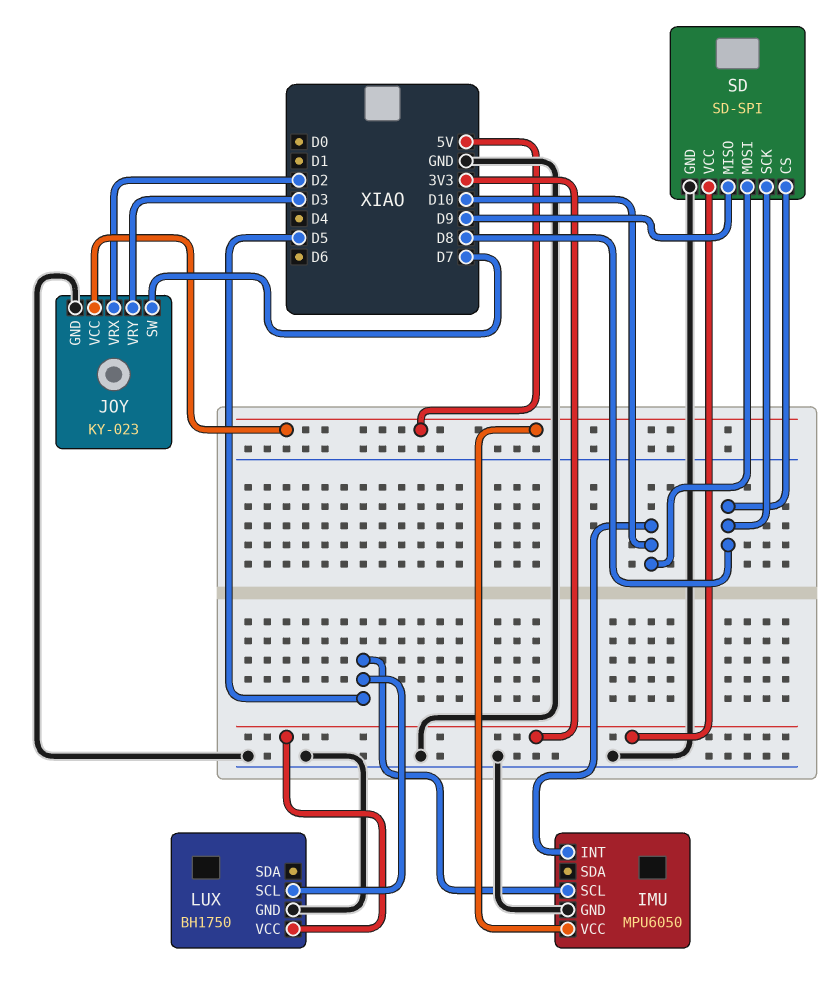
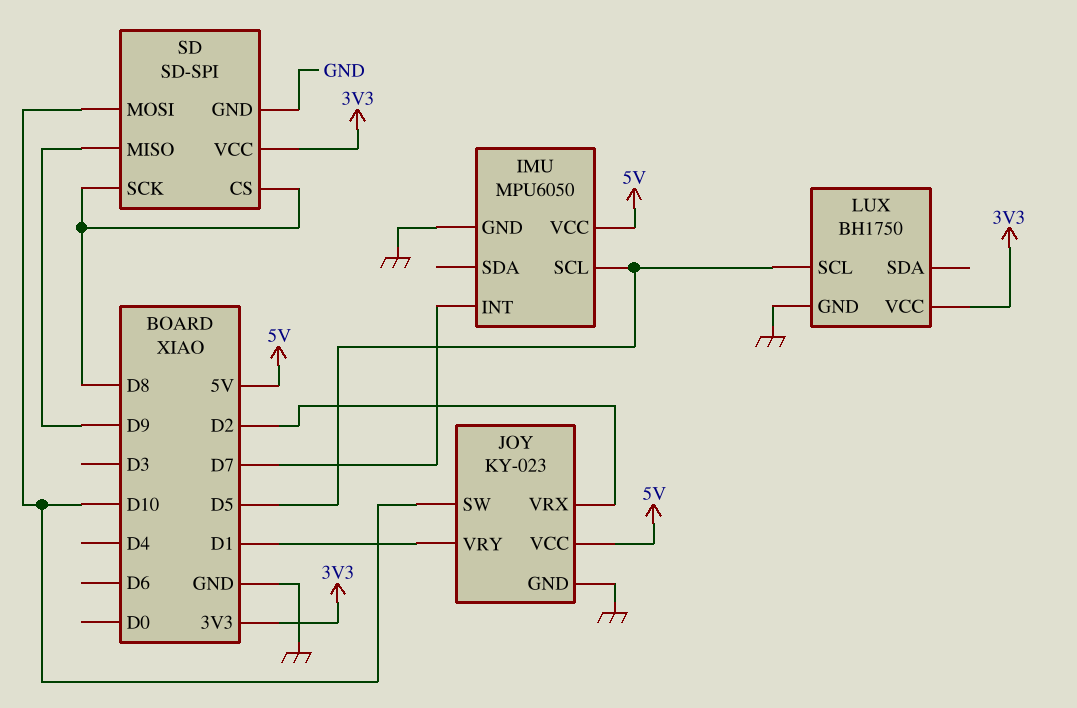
IMU pin INT: D10 -> D7
JOY pin SW: D7 -> D10
JOY pin VRY: D3 -> D1

